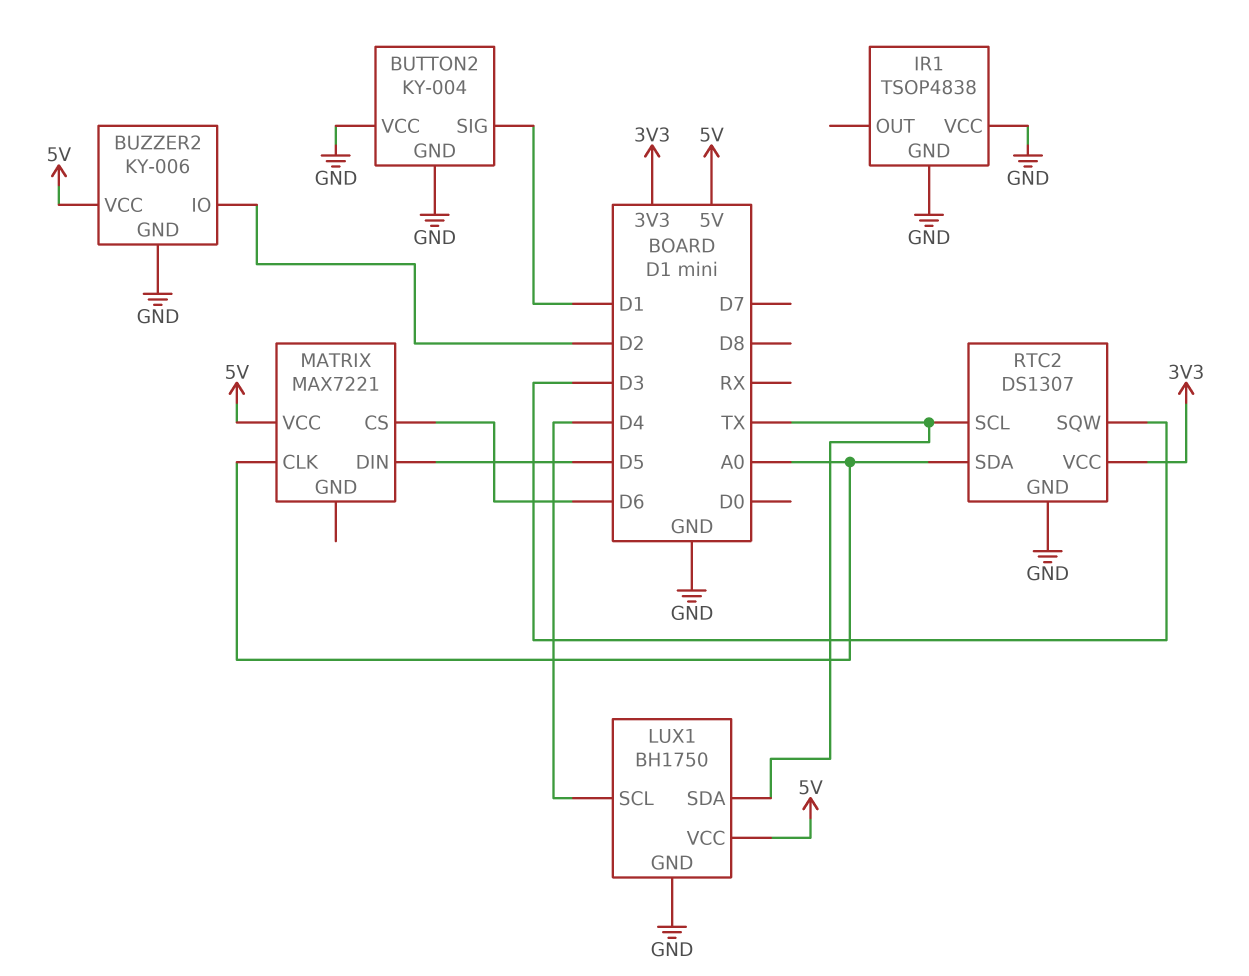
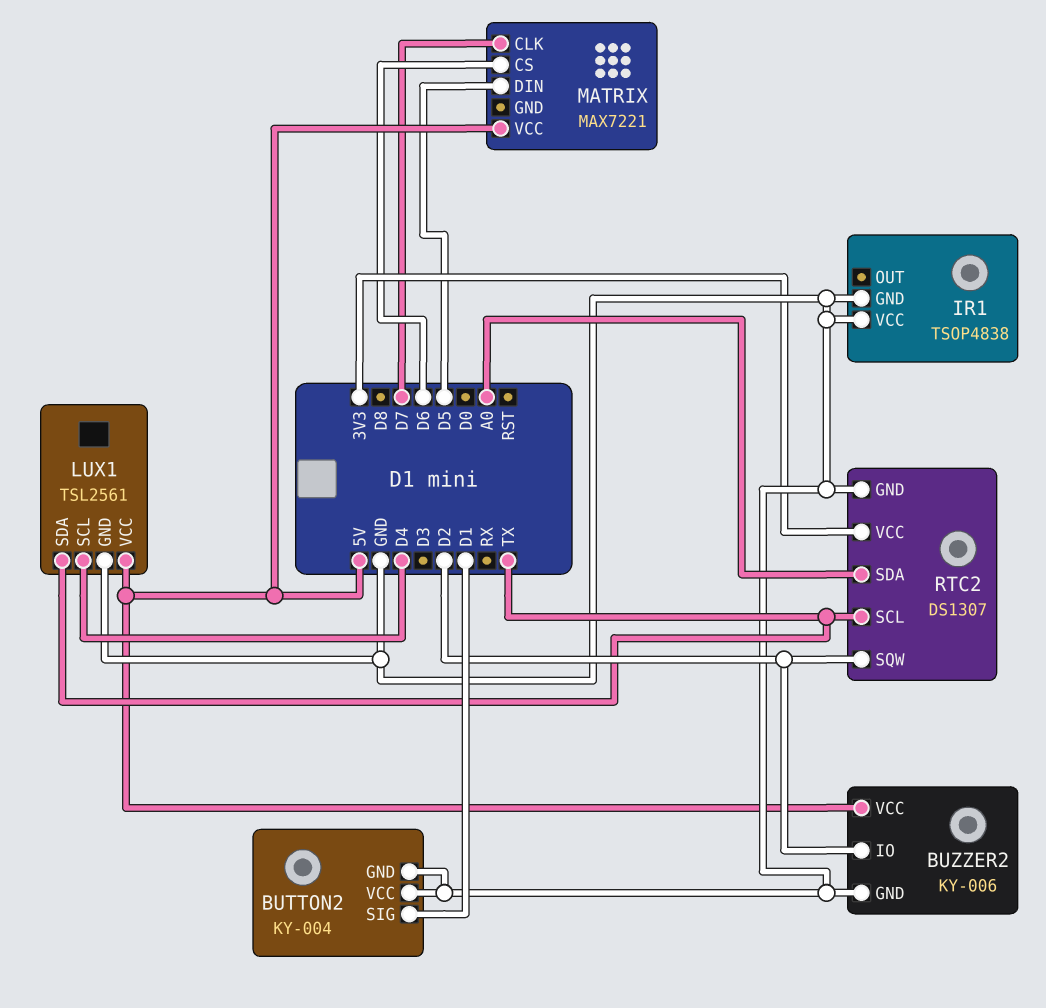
LUX1: BH1750 -> TSL2561
MATRIX pin CLK: A0 -> D7
RTC2 pin SQW: D3 -> D2

